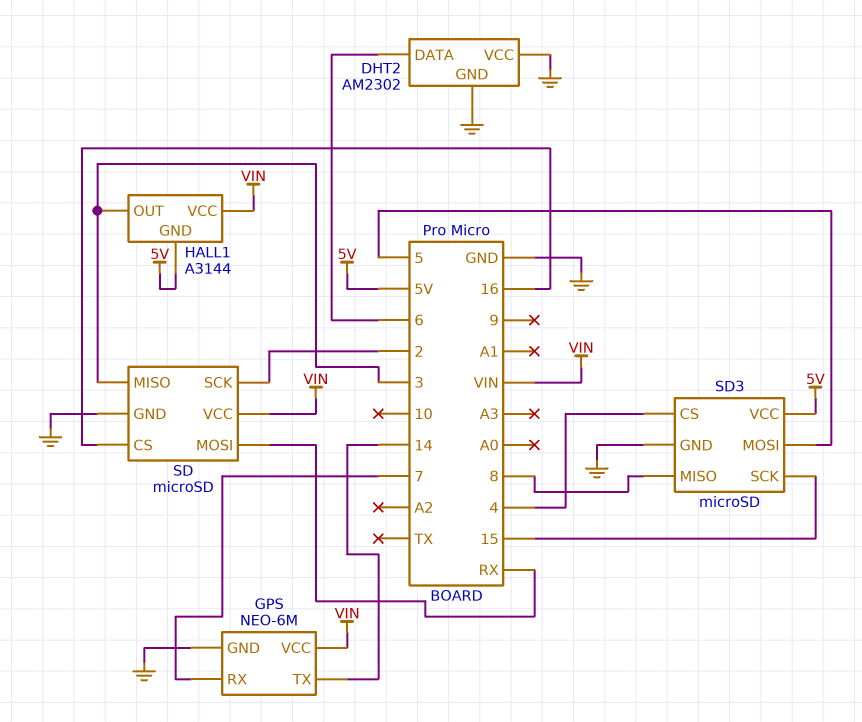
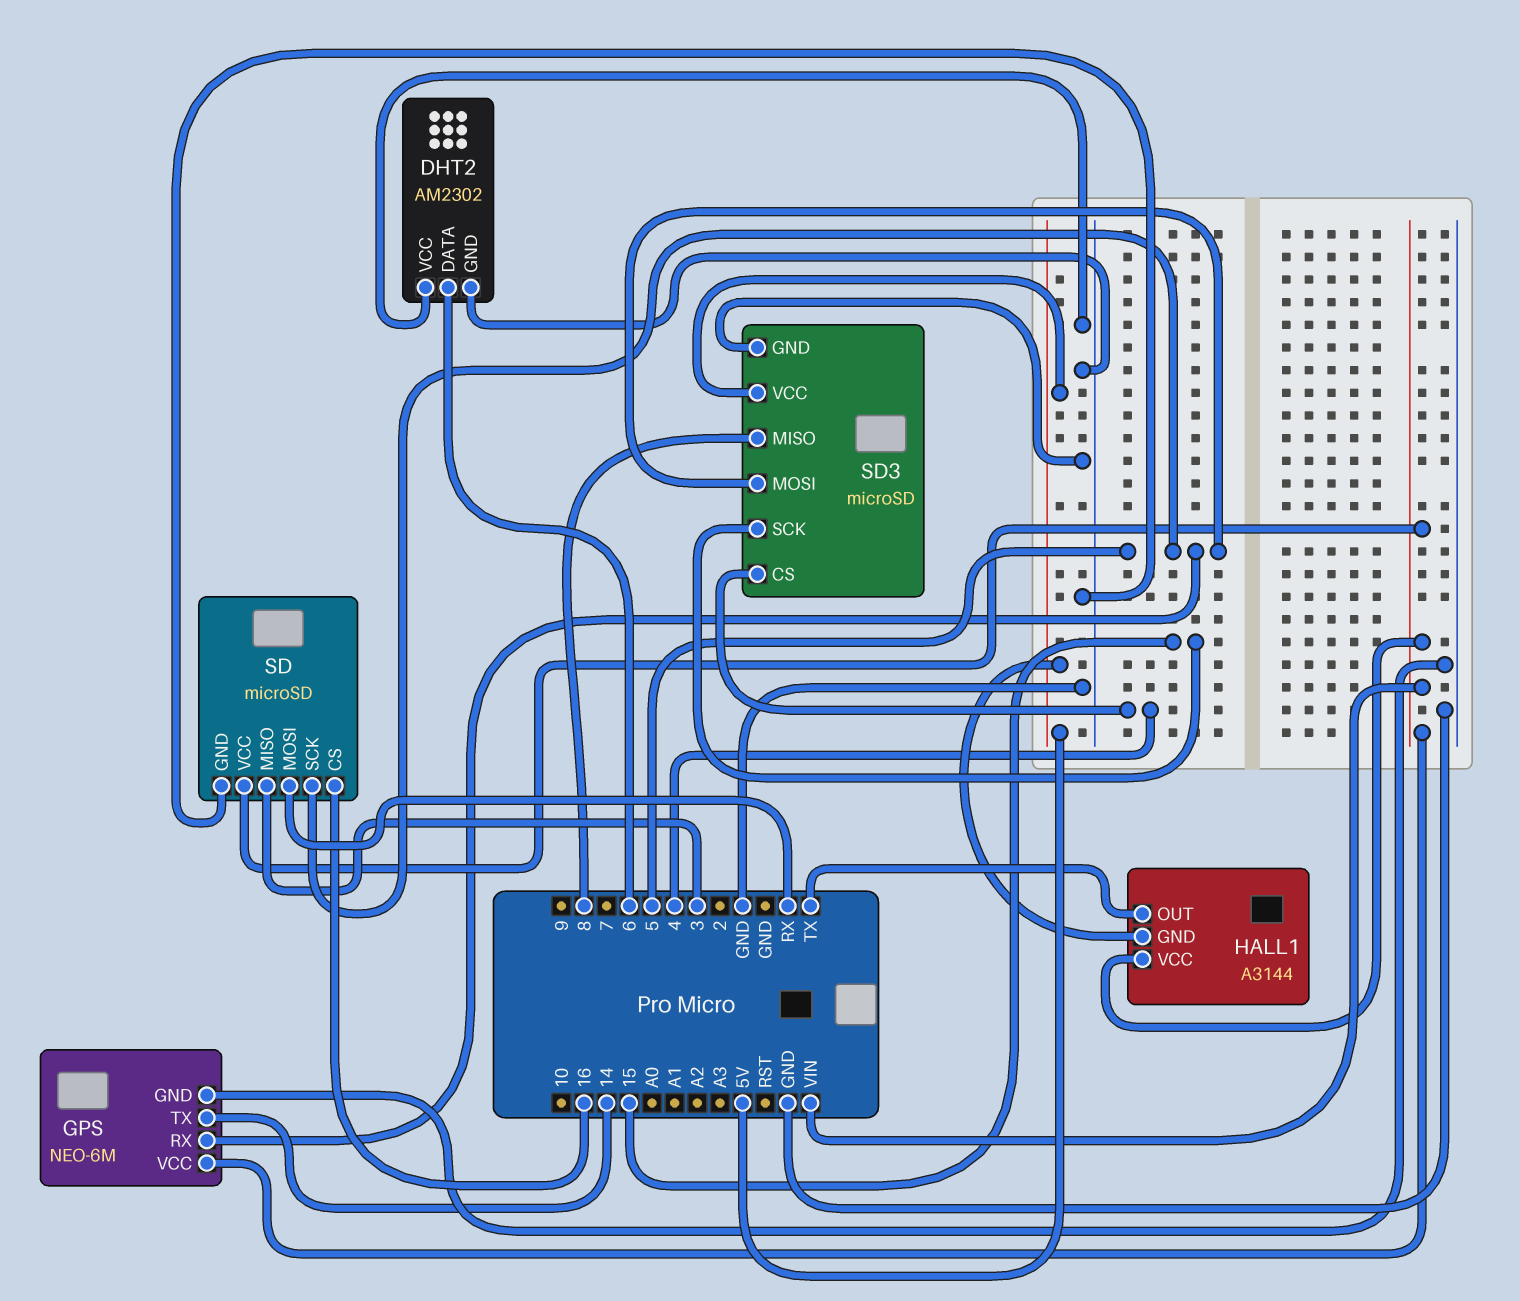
GPS pin RX: 7 -> 5
HALL1 pin OUT: 3 -> TX
SD pin SCK: 2 -> 5

